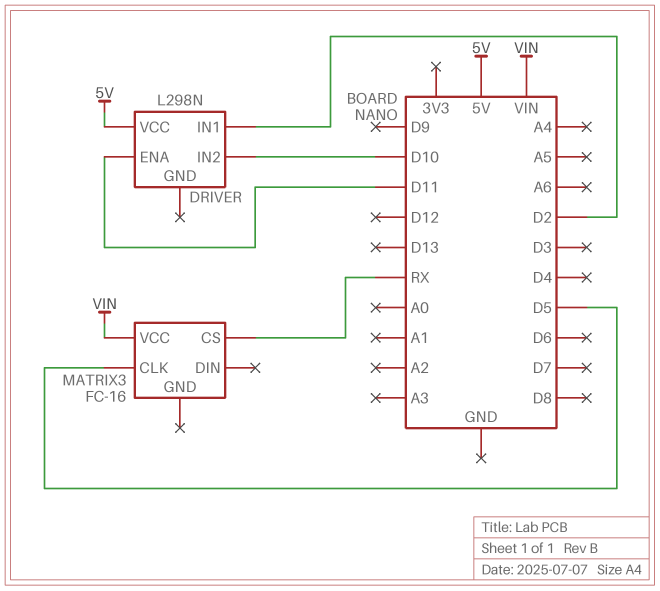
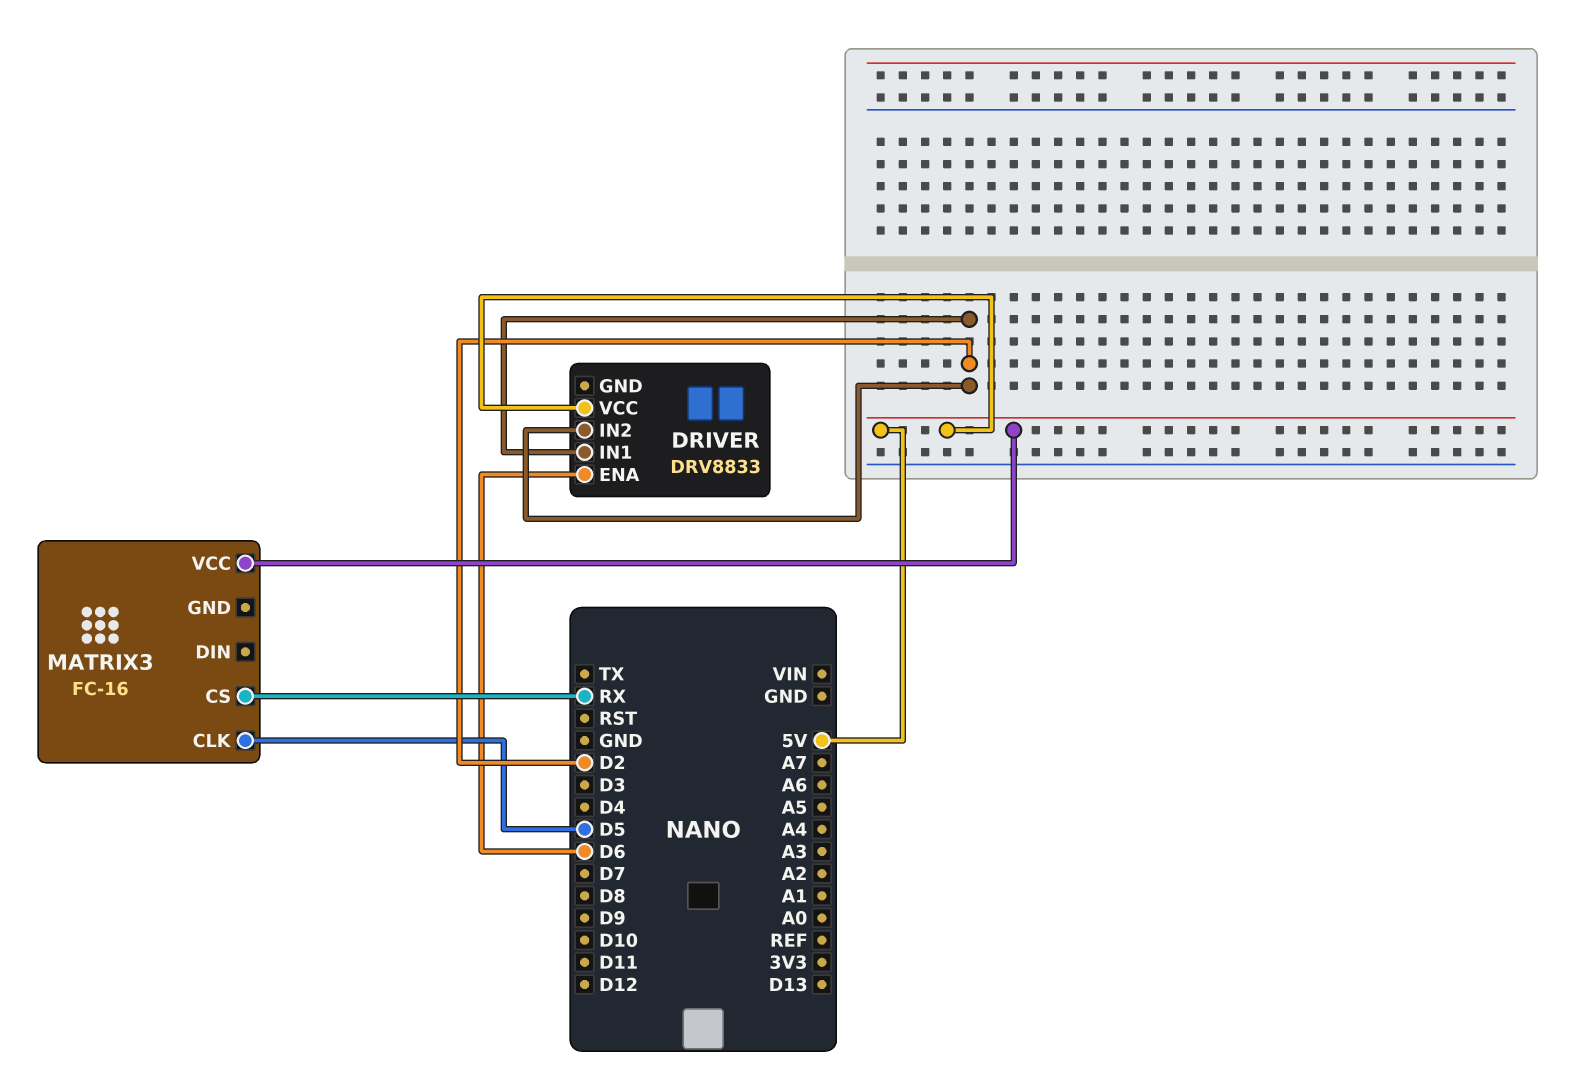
DRIVER: L298N -> DRV8833
DRIVER pin ENA: D11 -> D6
DRIVER pin IN2: D10 -> D2
MATRIX3 pin VCC: VIN -> 5V

